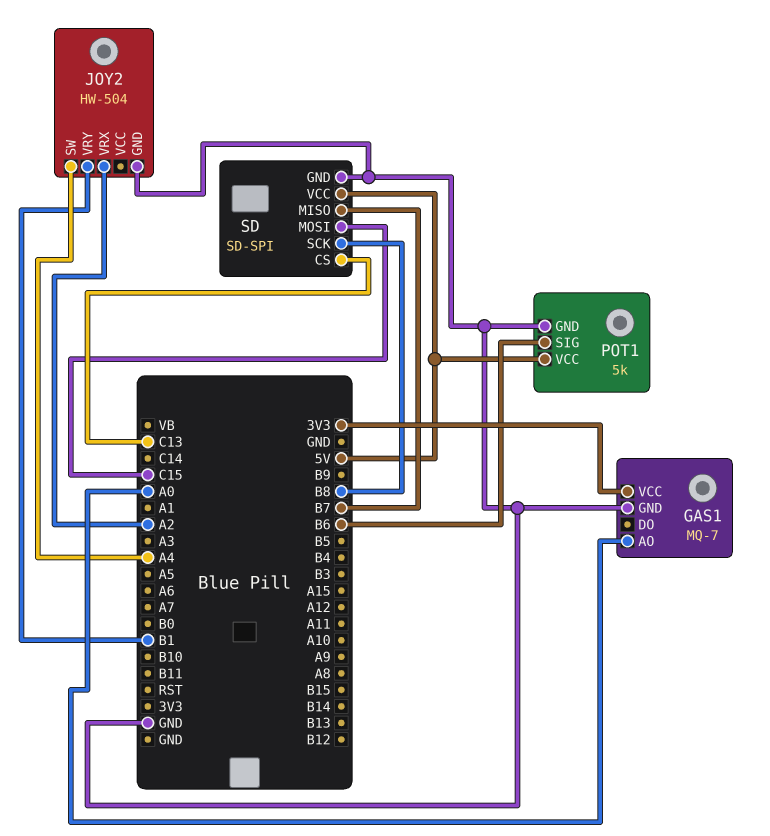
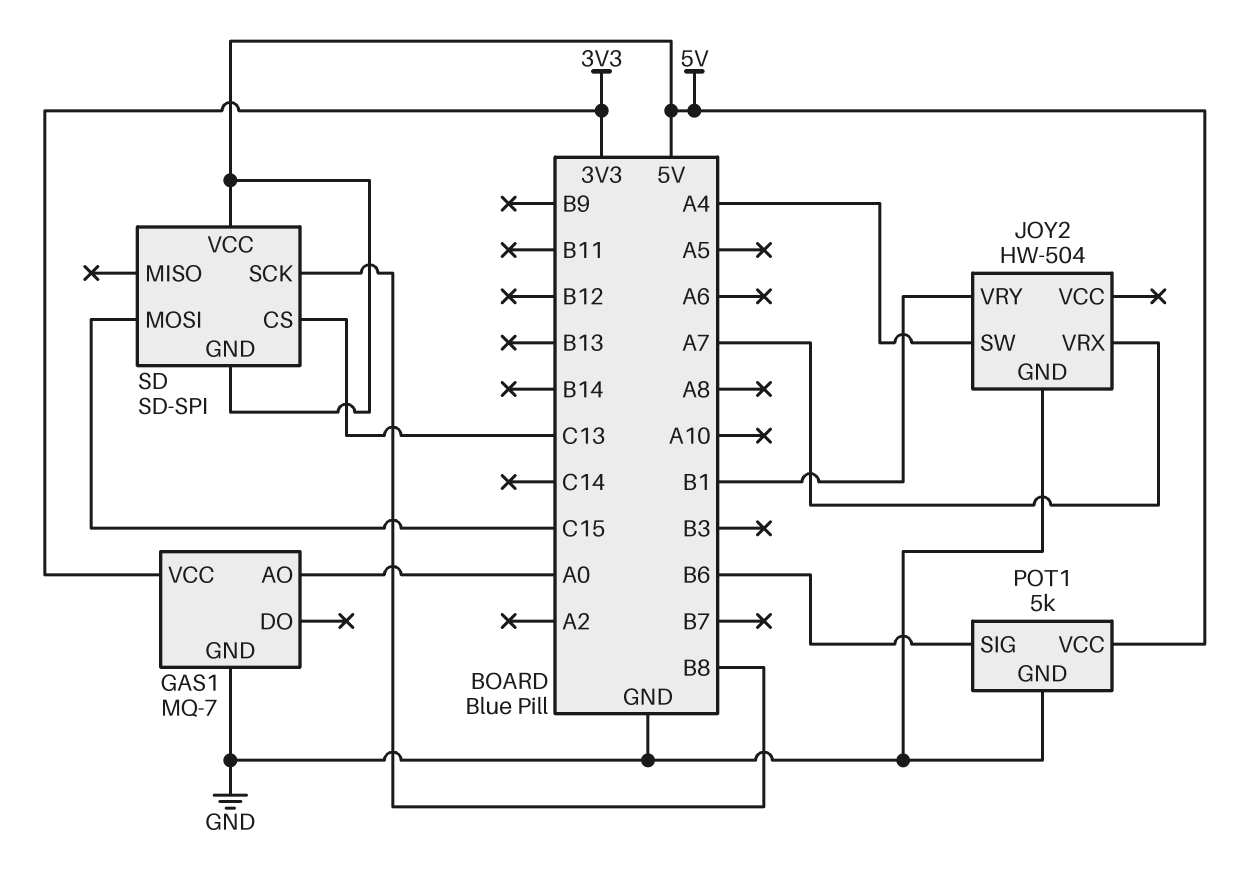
JOY2 pin VRX: A2 -> A7
SD pin GND: GND -> 5V
SD pin MISO: B7 -> none

